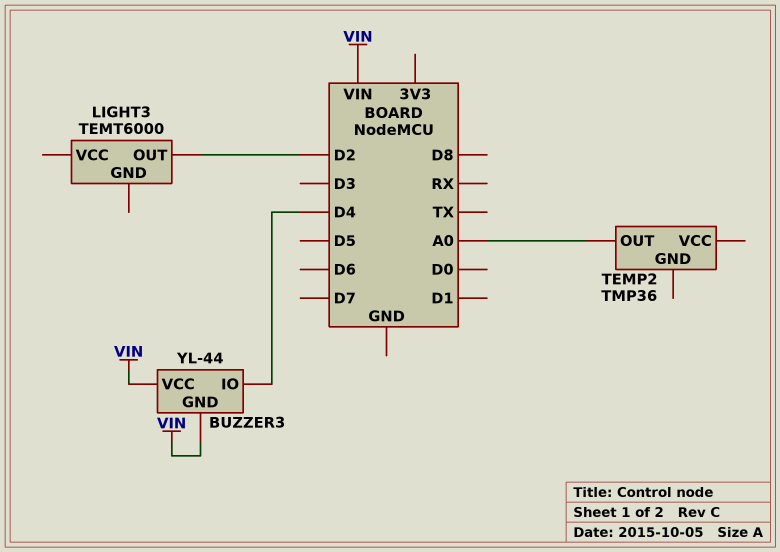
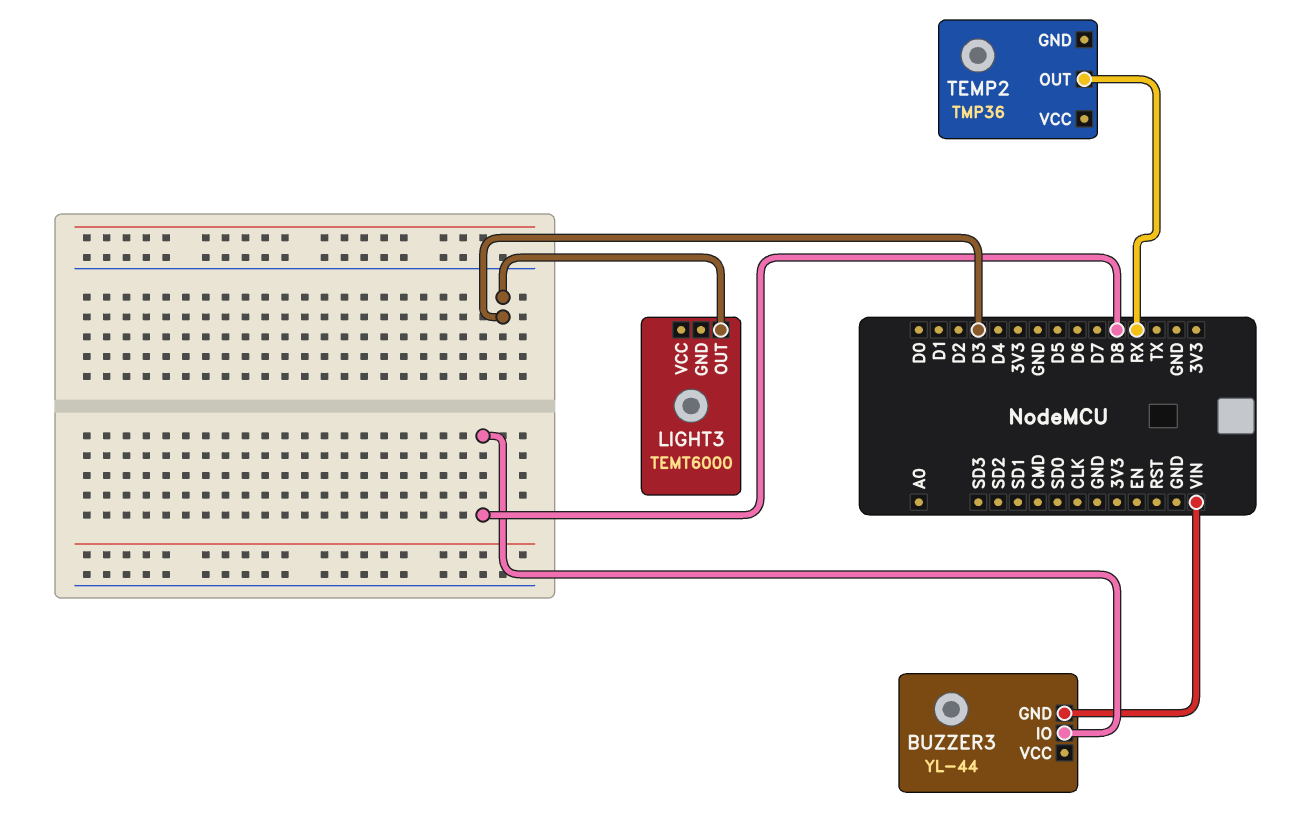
BUZZER3 pin IO: D4 -> D8
BUZZER3 pin VCC: VIN -> none
LIGHT3 pin OUT: D2 -> D3
TEMP2 pin OUT: A0 -> RX

